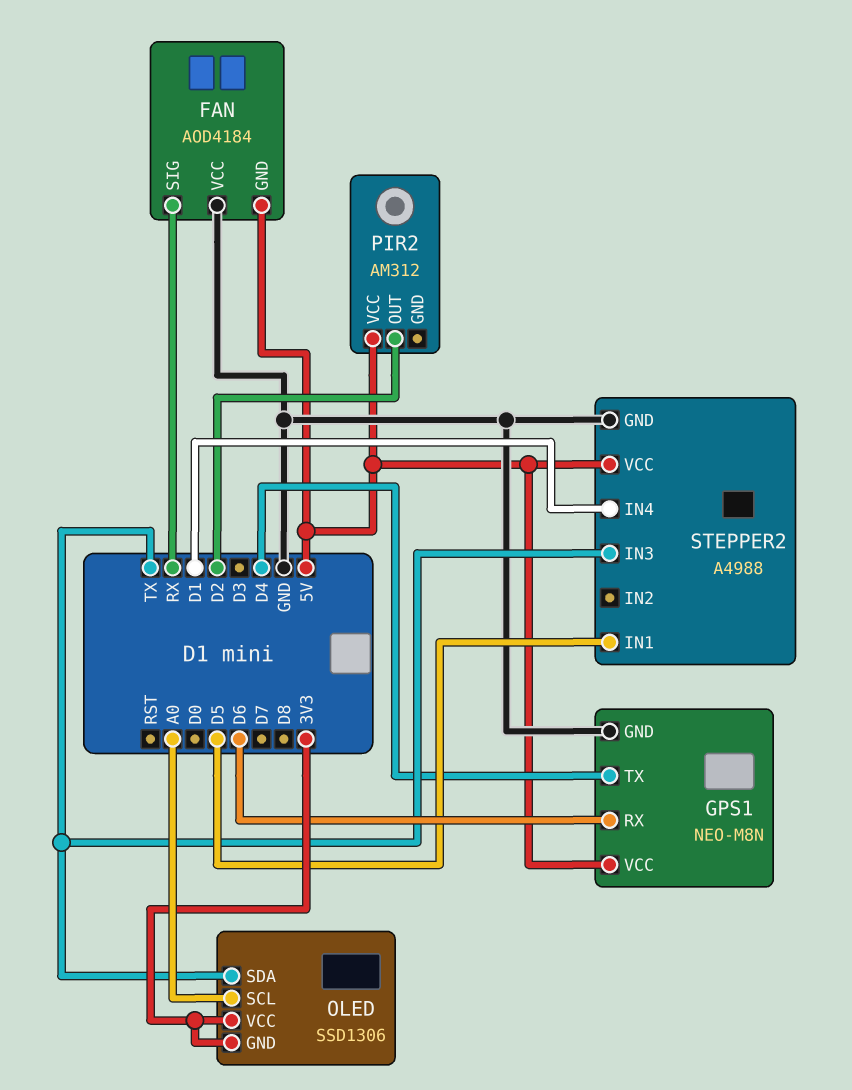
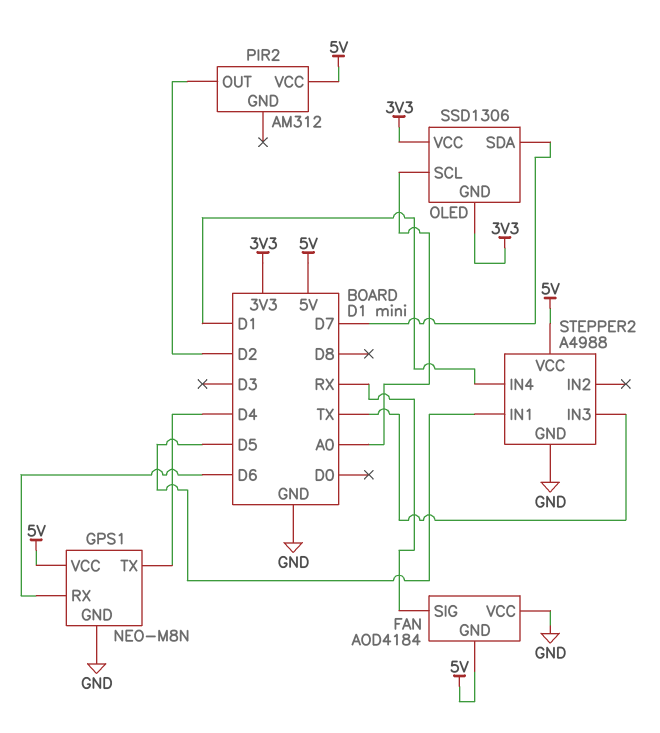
OLED pin SDA: TX -> D7

